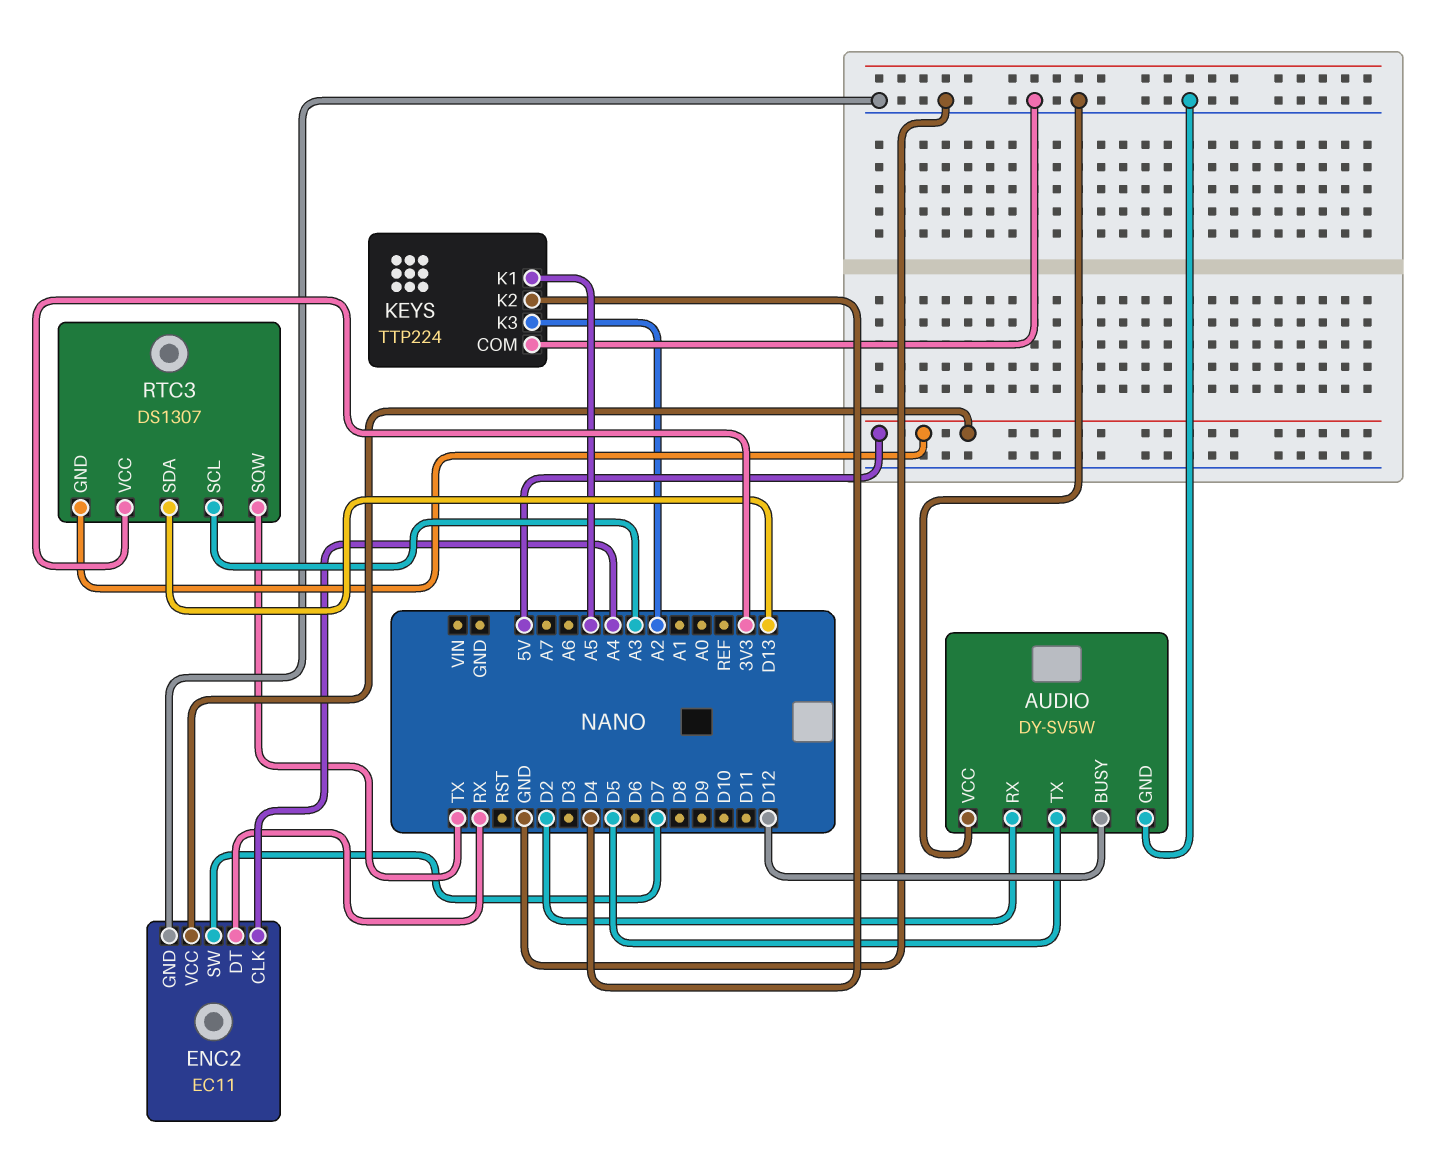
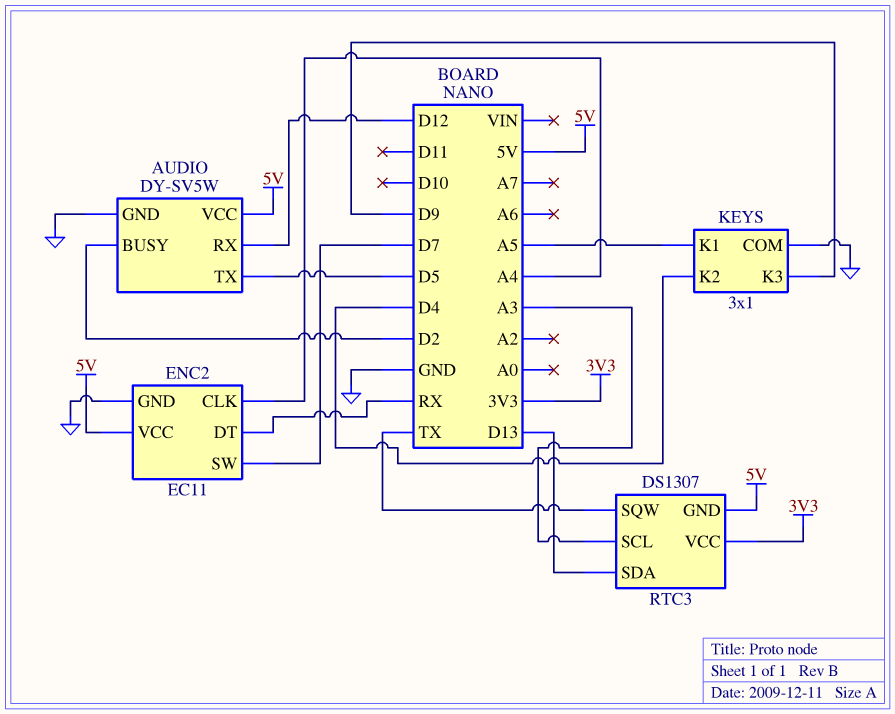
AUDIO pin BUSY: D12 -> D2
AUDIO pin RX: D2 -> D12
AUDIO pin VCC: GND -> 5V
KEYS: TTP224 -> 3x1
KEYS pin K3: A2 -> D9

